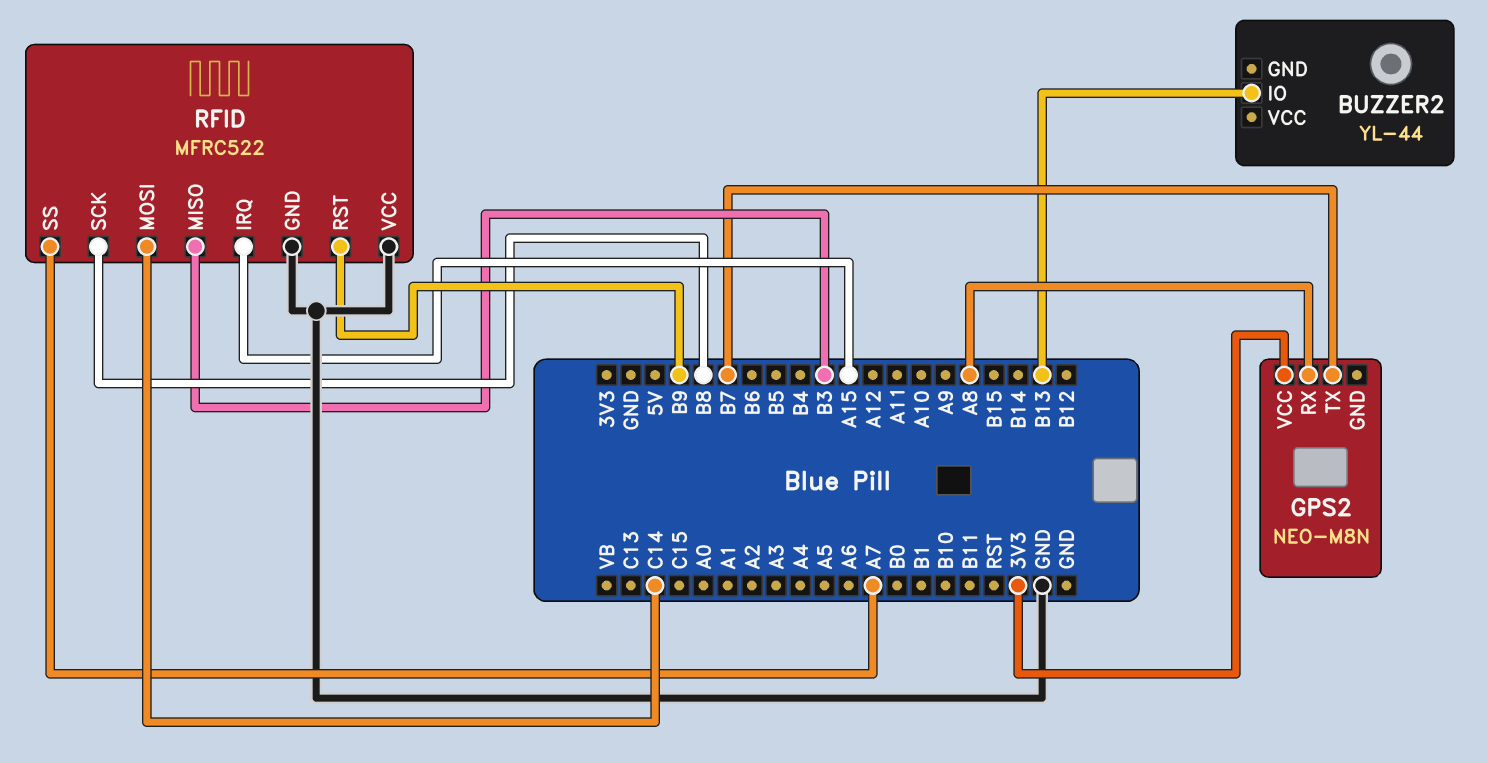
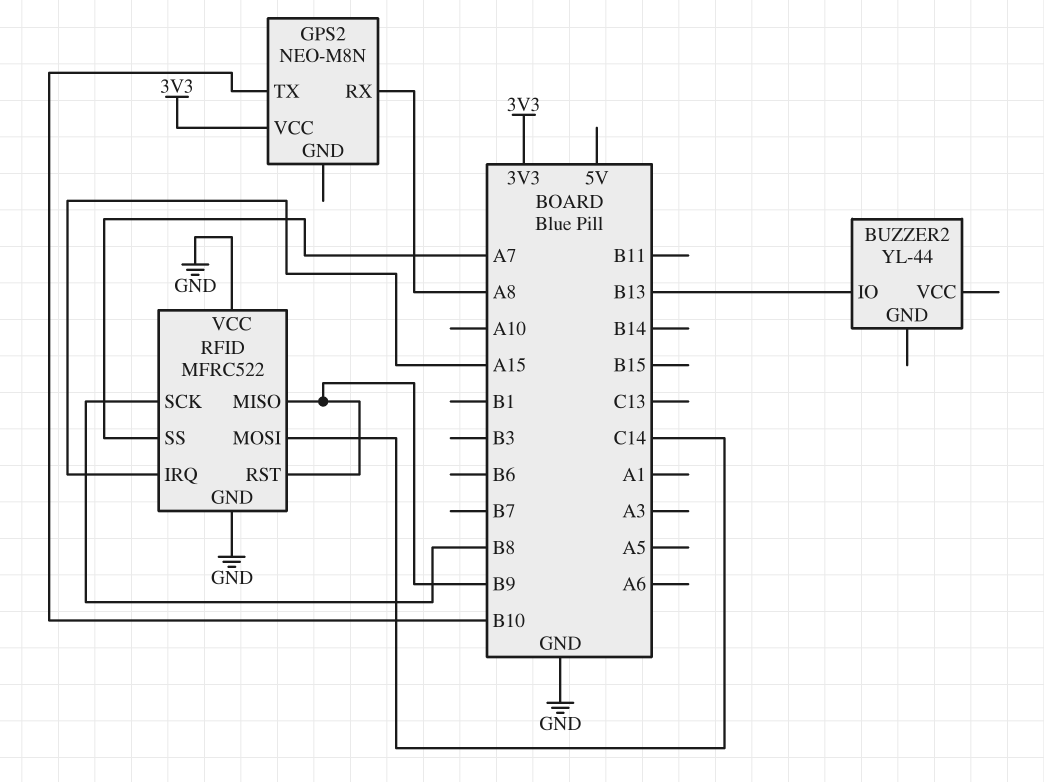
GPS2 pin TX: B7 -> B10
RFID pin MISO: B3 -> B9

